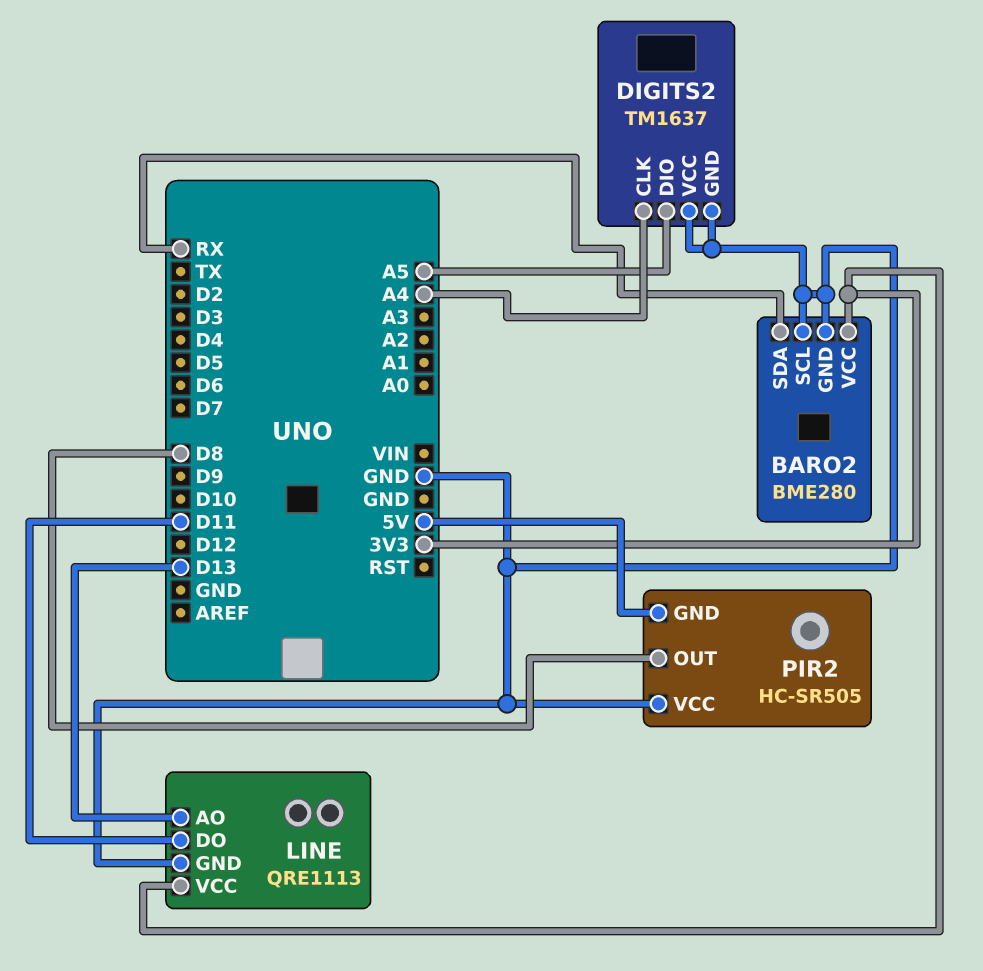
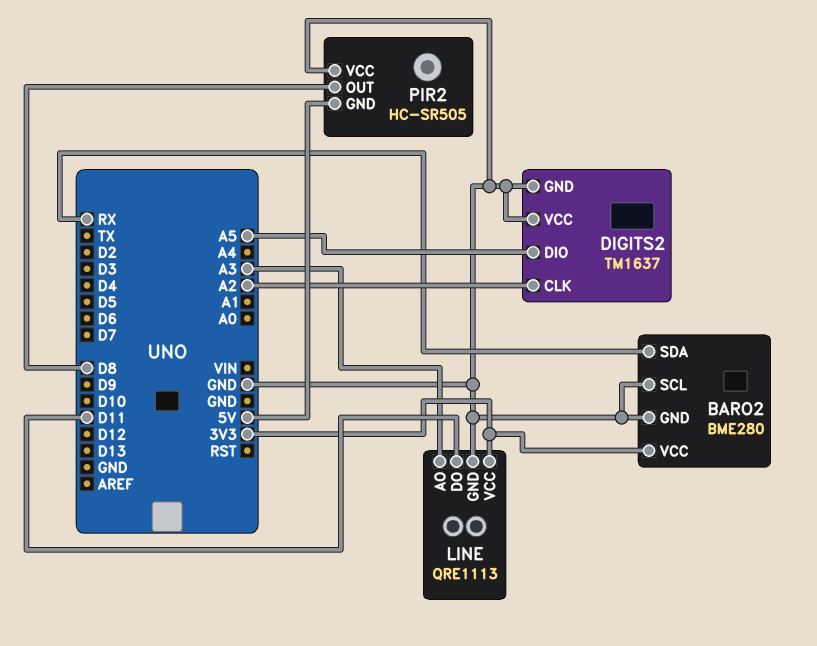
DIGITS2 pin CLK: A4 -> A2
LINE pin AO: D13 -> A3

